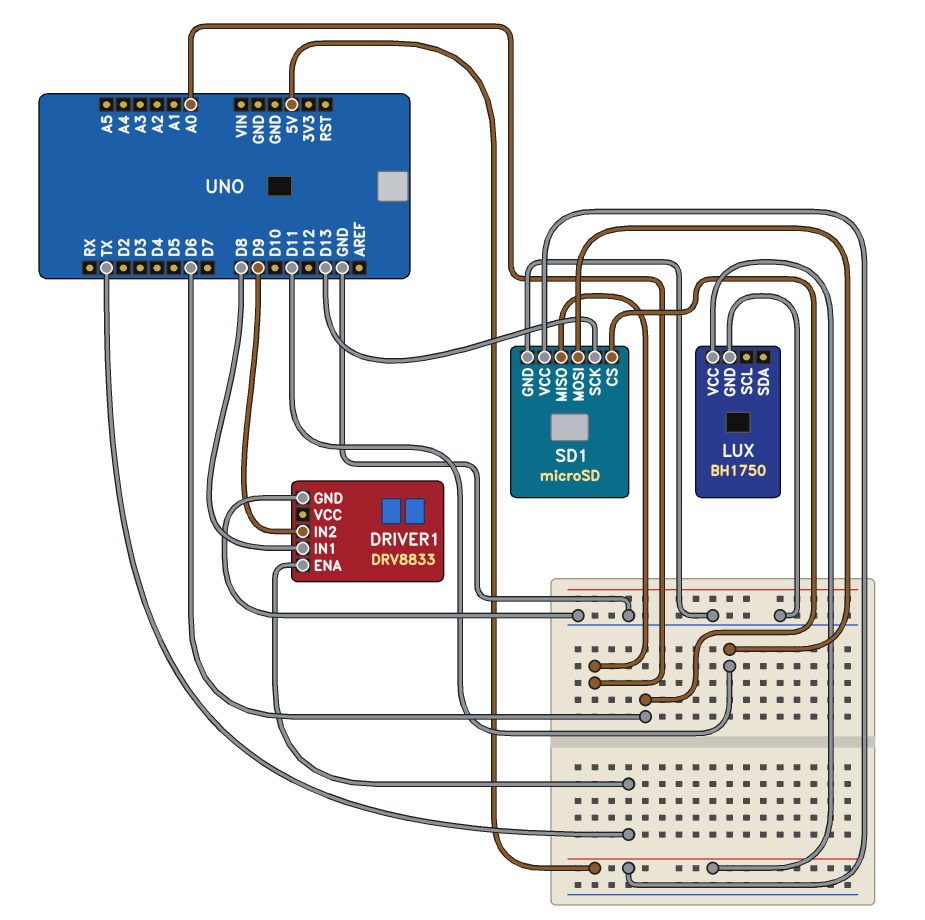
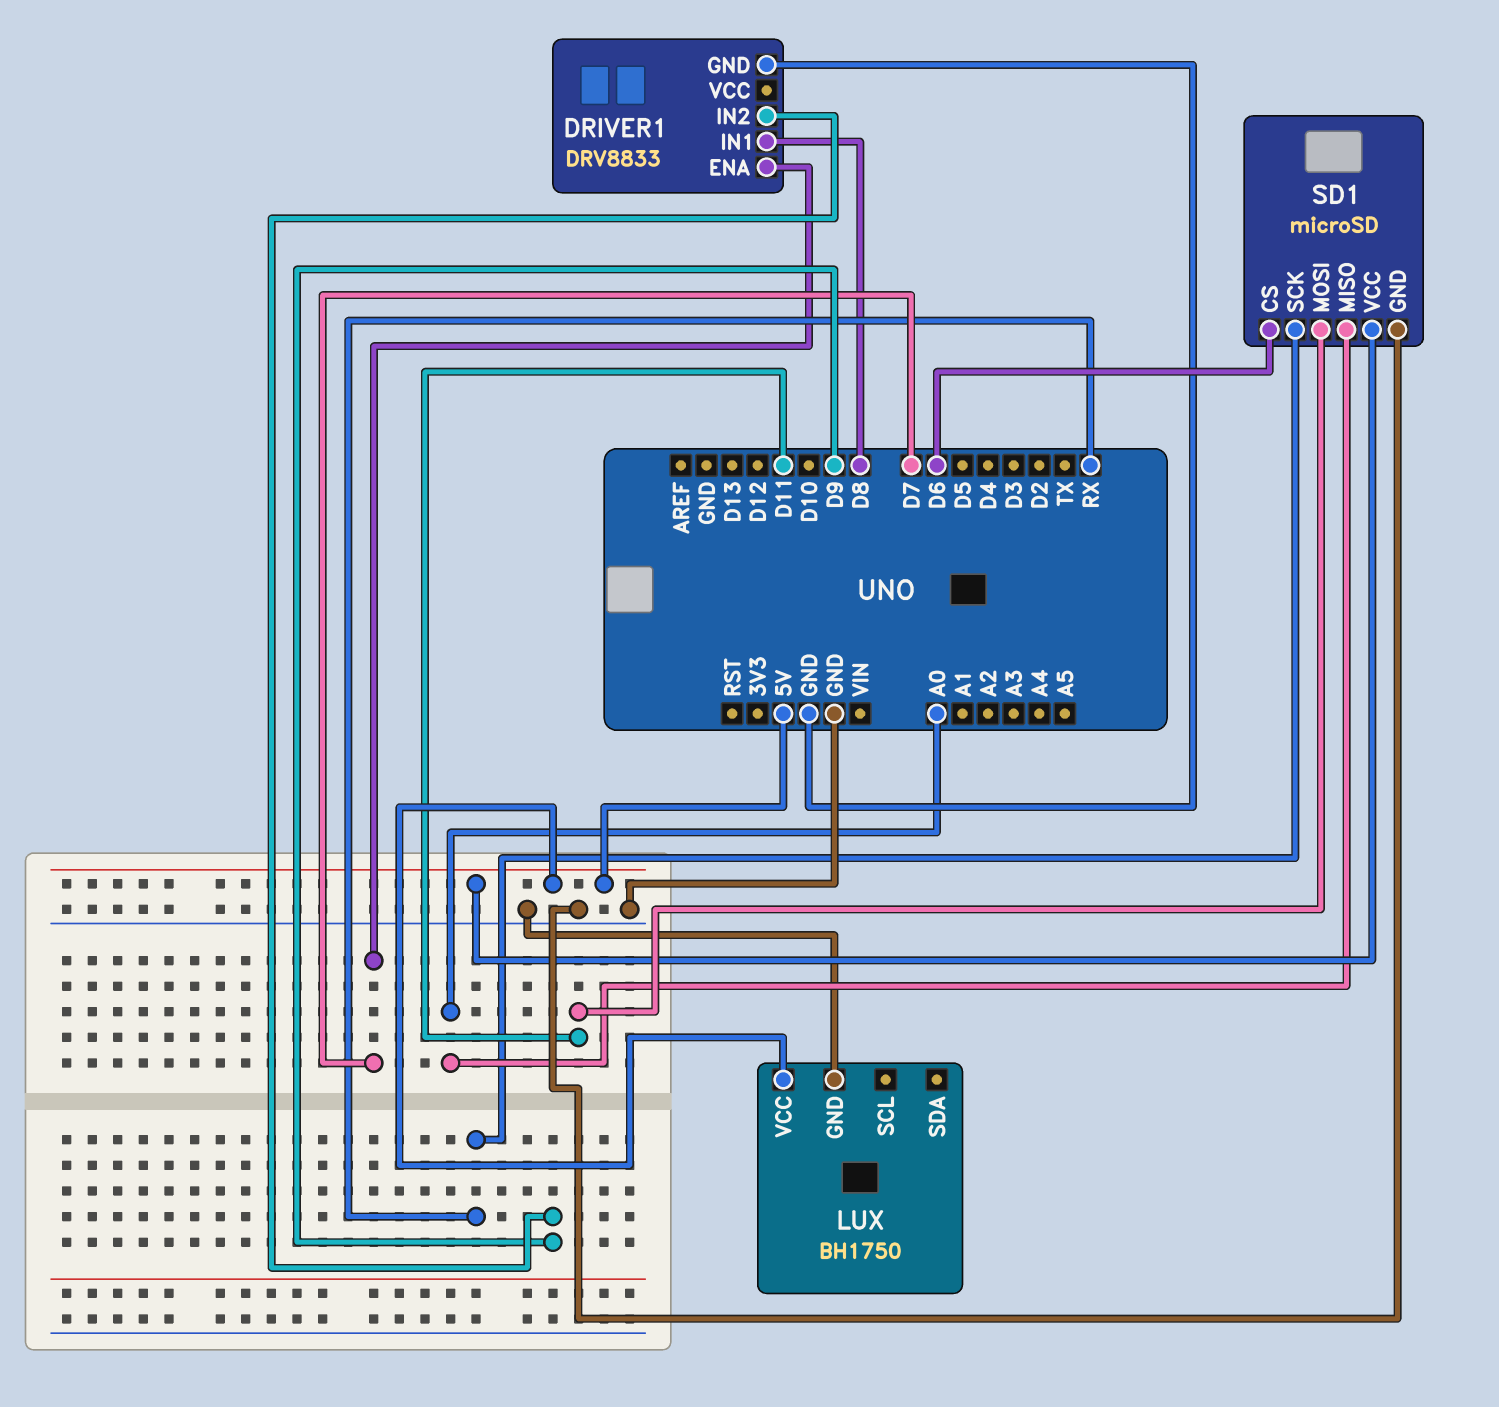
DRIVER1 pin ENA: TX -> D7
SD1 pin SCK: D13 -> RX

